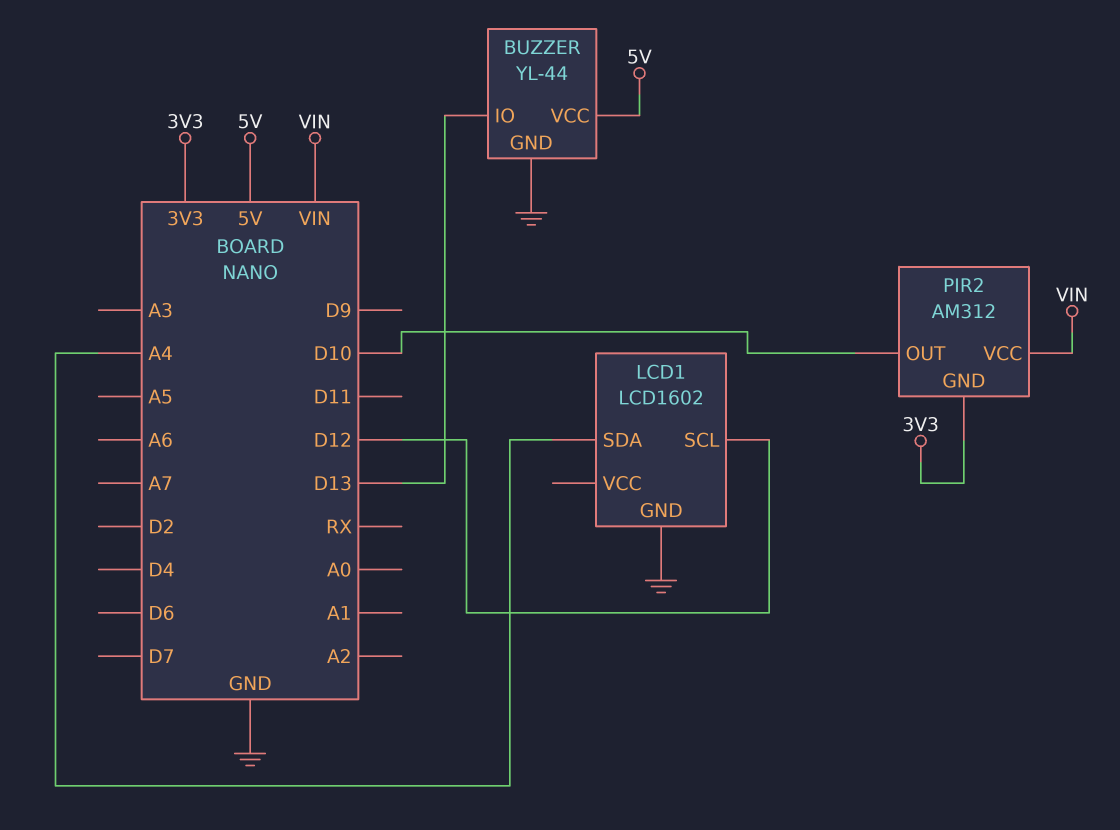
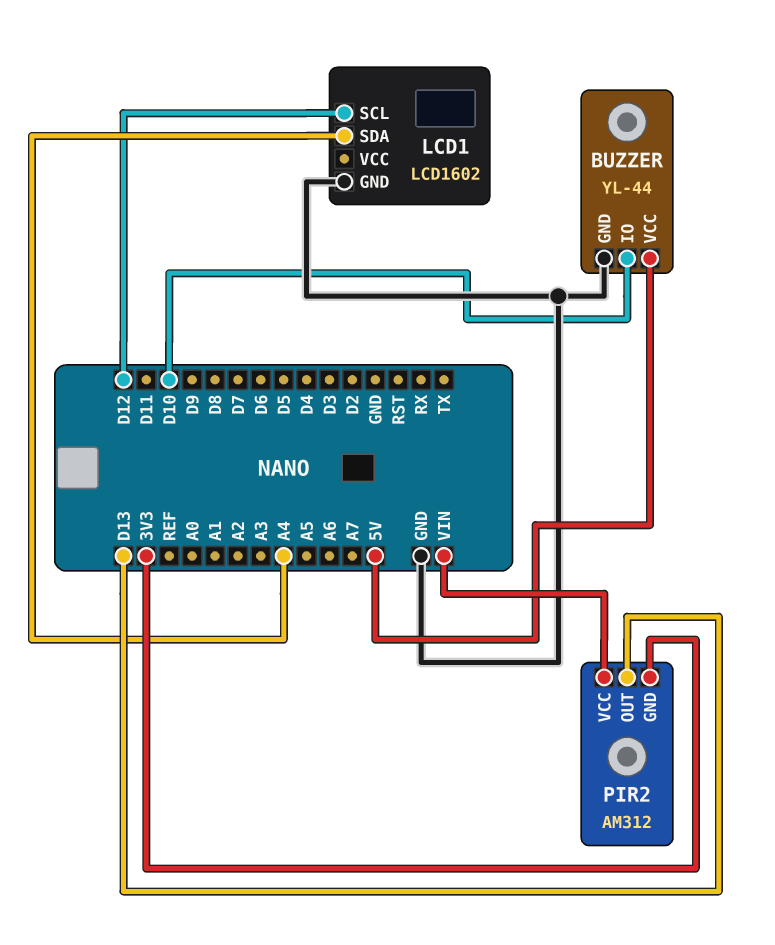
BUZZER pin IO: D13 -> D10
PIR2 pin OUT: D10 -> D13

